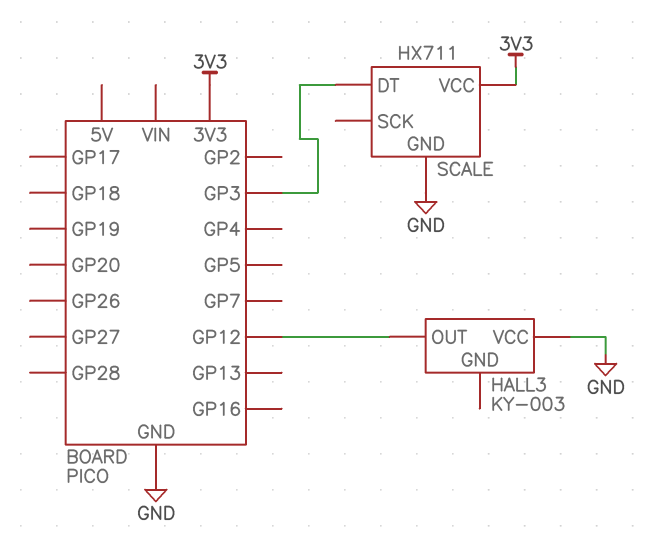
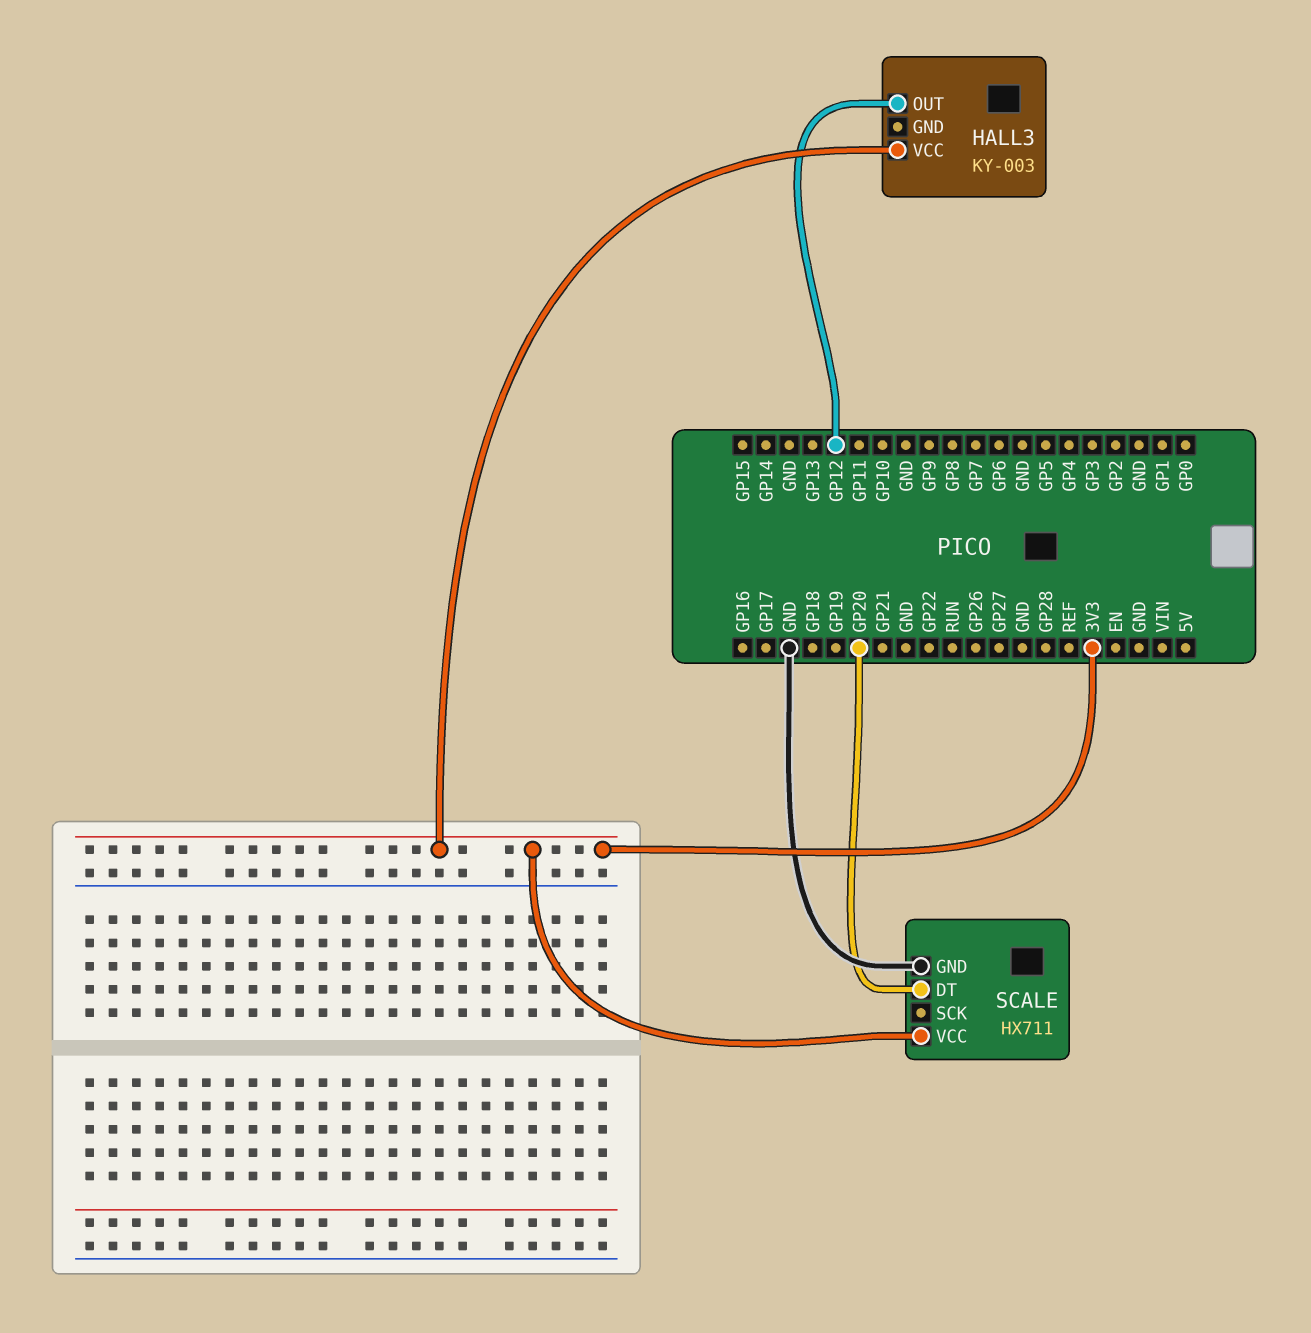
HALL3 pin VCC: GND -> 3V3
SCALE pin DT: GP3 -> GP20

